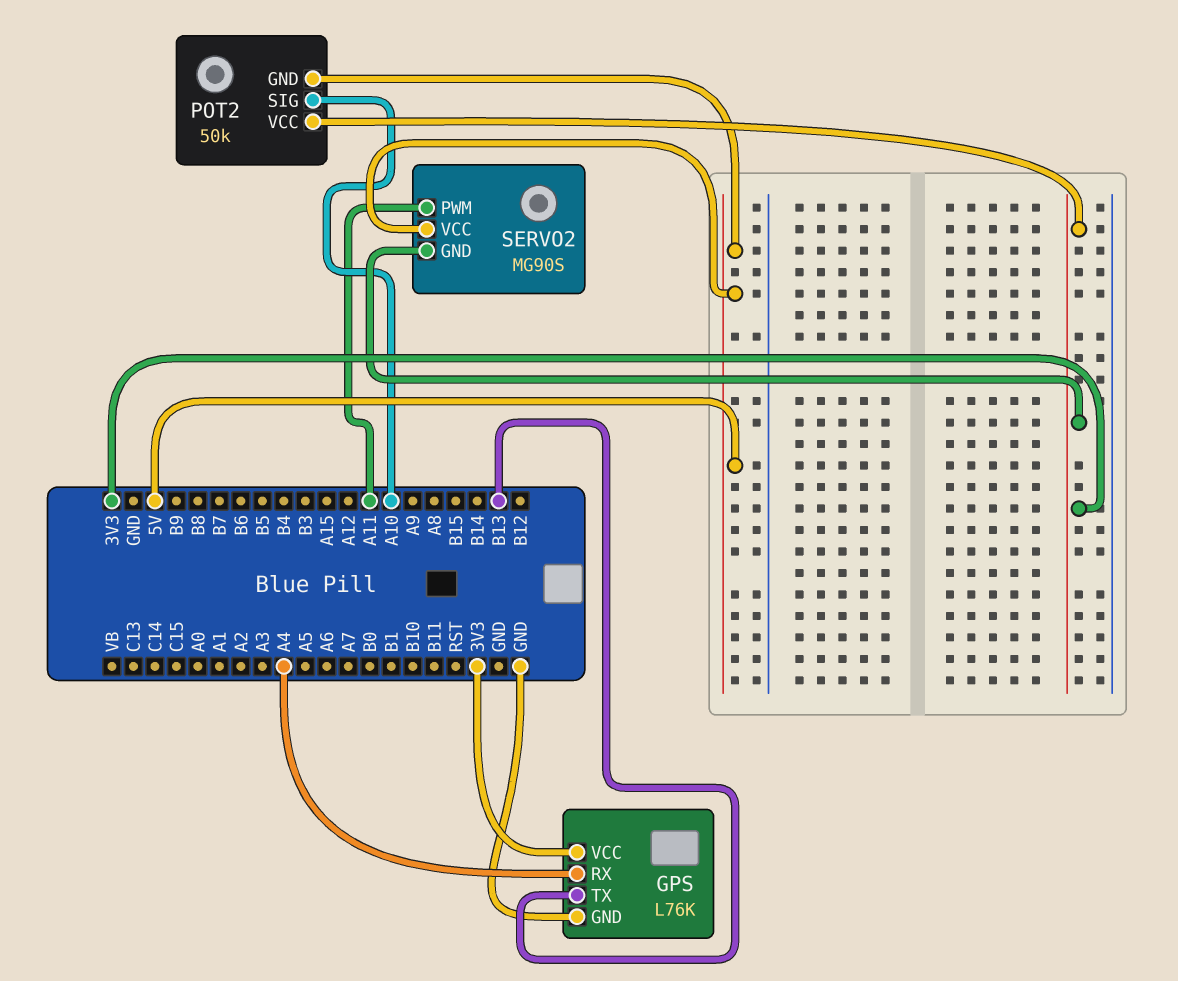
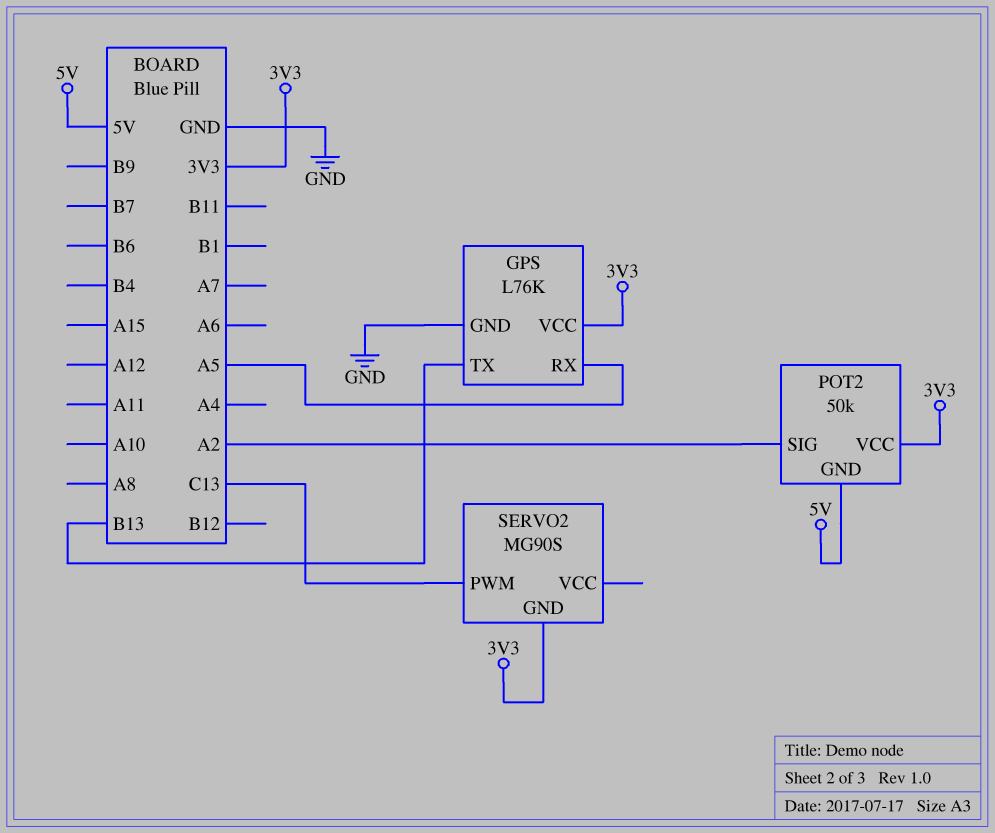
GPS pin RX: A4 -> A5
POT2 pin SIG: A10 -> A2
SERVO2 pin PWM: A11 -> C13
SERVO2 pin VCC: 5V -> none

